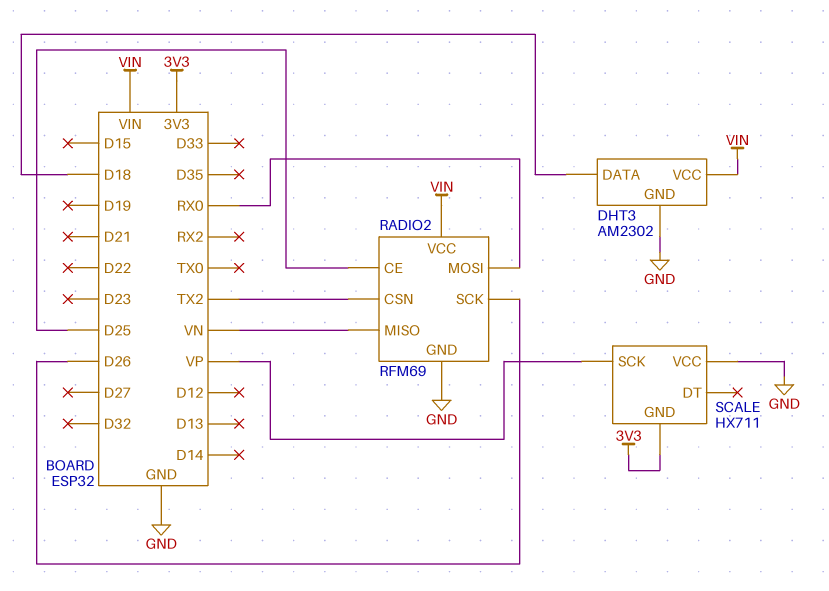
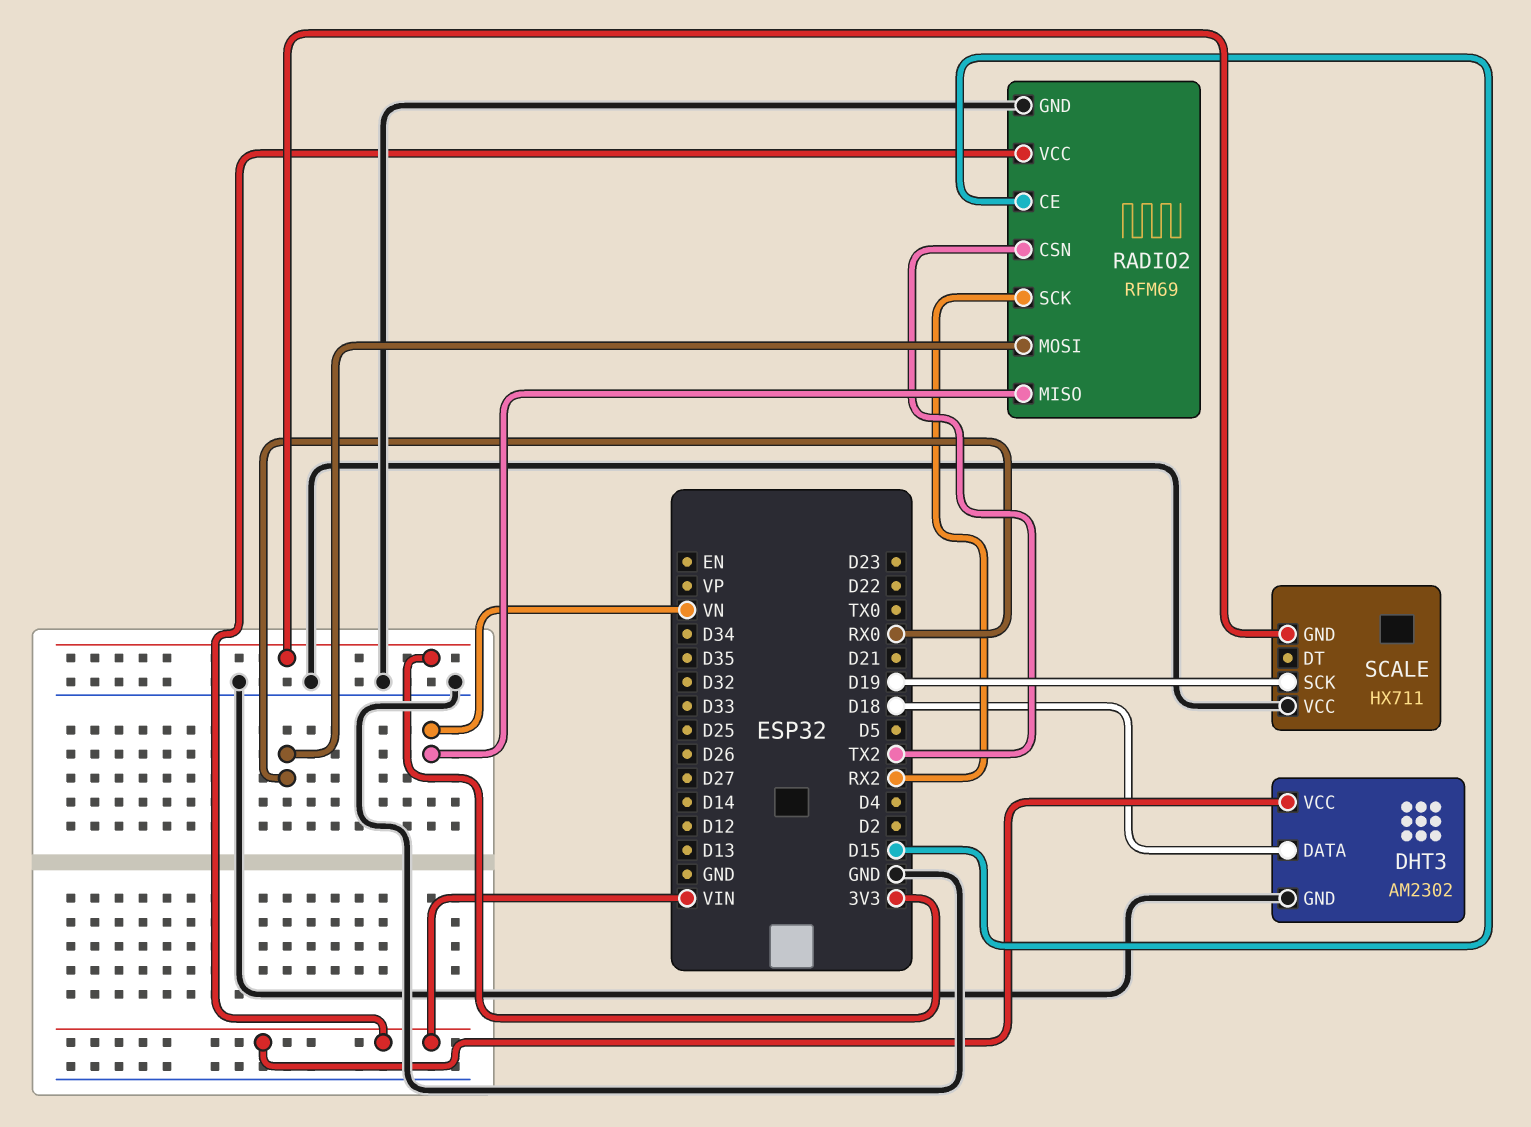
RADIO2 pin CE: D25 -> D15
RADIO2 pin SCK: D26 -> RX2
SCALE pin SCK: VP -> D19

